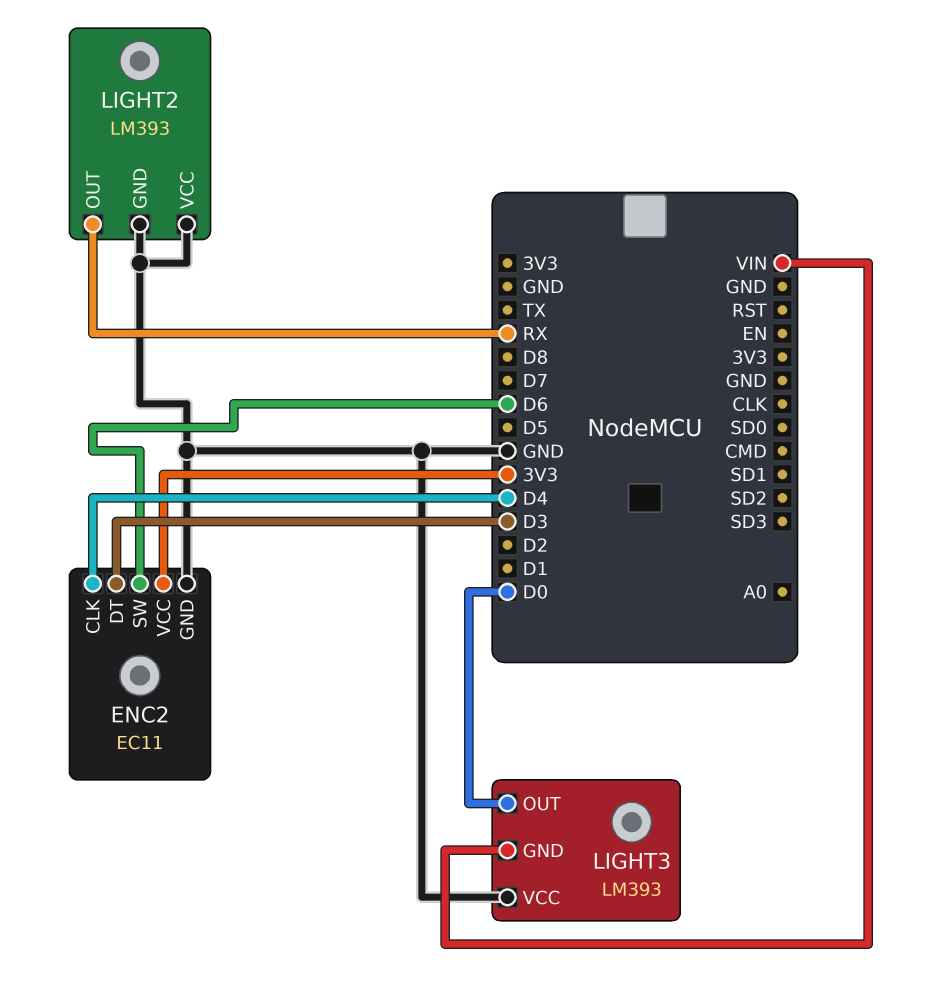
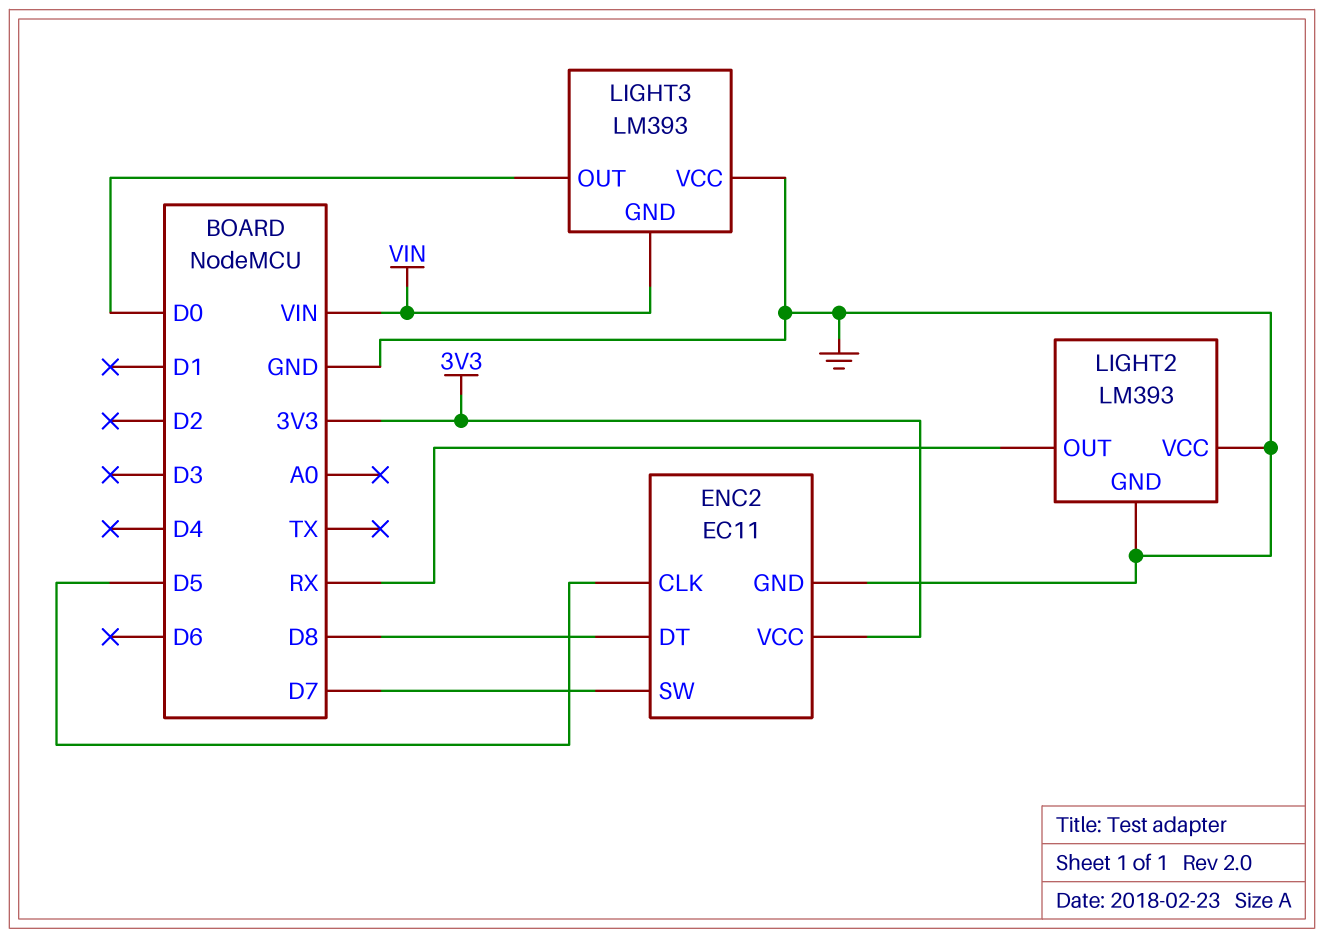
ENC2 pin CLK: D4 -> D5
ENC2 pin DT: D3 -> D8
ENC2 pin SW: D6 -> D7

